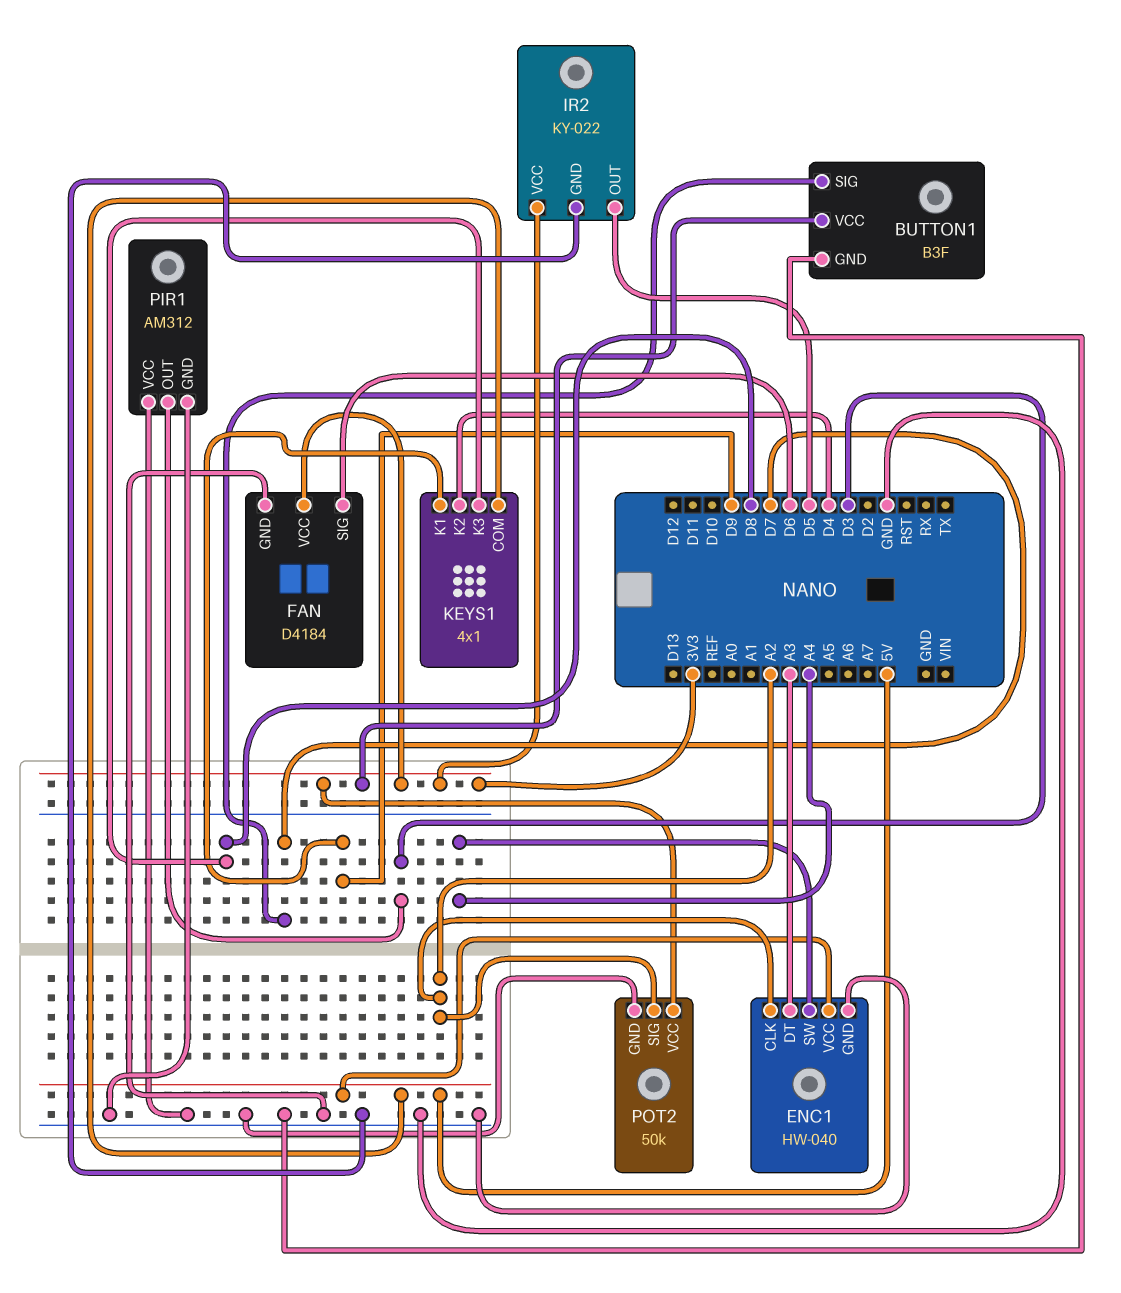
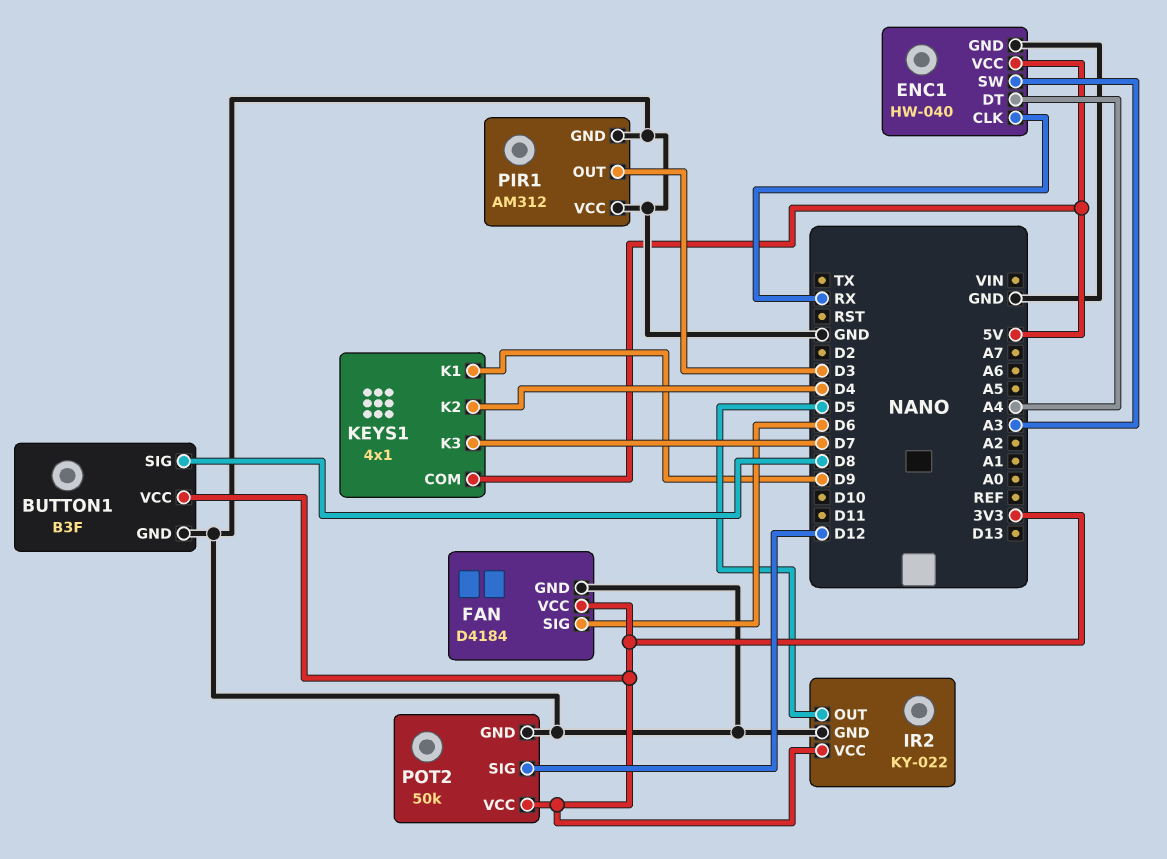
BUTTON1 pin SIG: D7 -> D8
ENC1 pin CLK: A2 -> RX
ENC1 pin DT: A3 -> A4
ENC1 pin SW: A4 -> A3
KEYS1 pin K3: D8 -> D7
POT2 pin SIG: A2 -> D12

